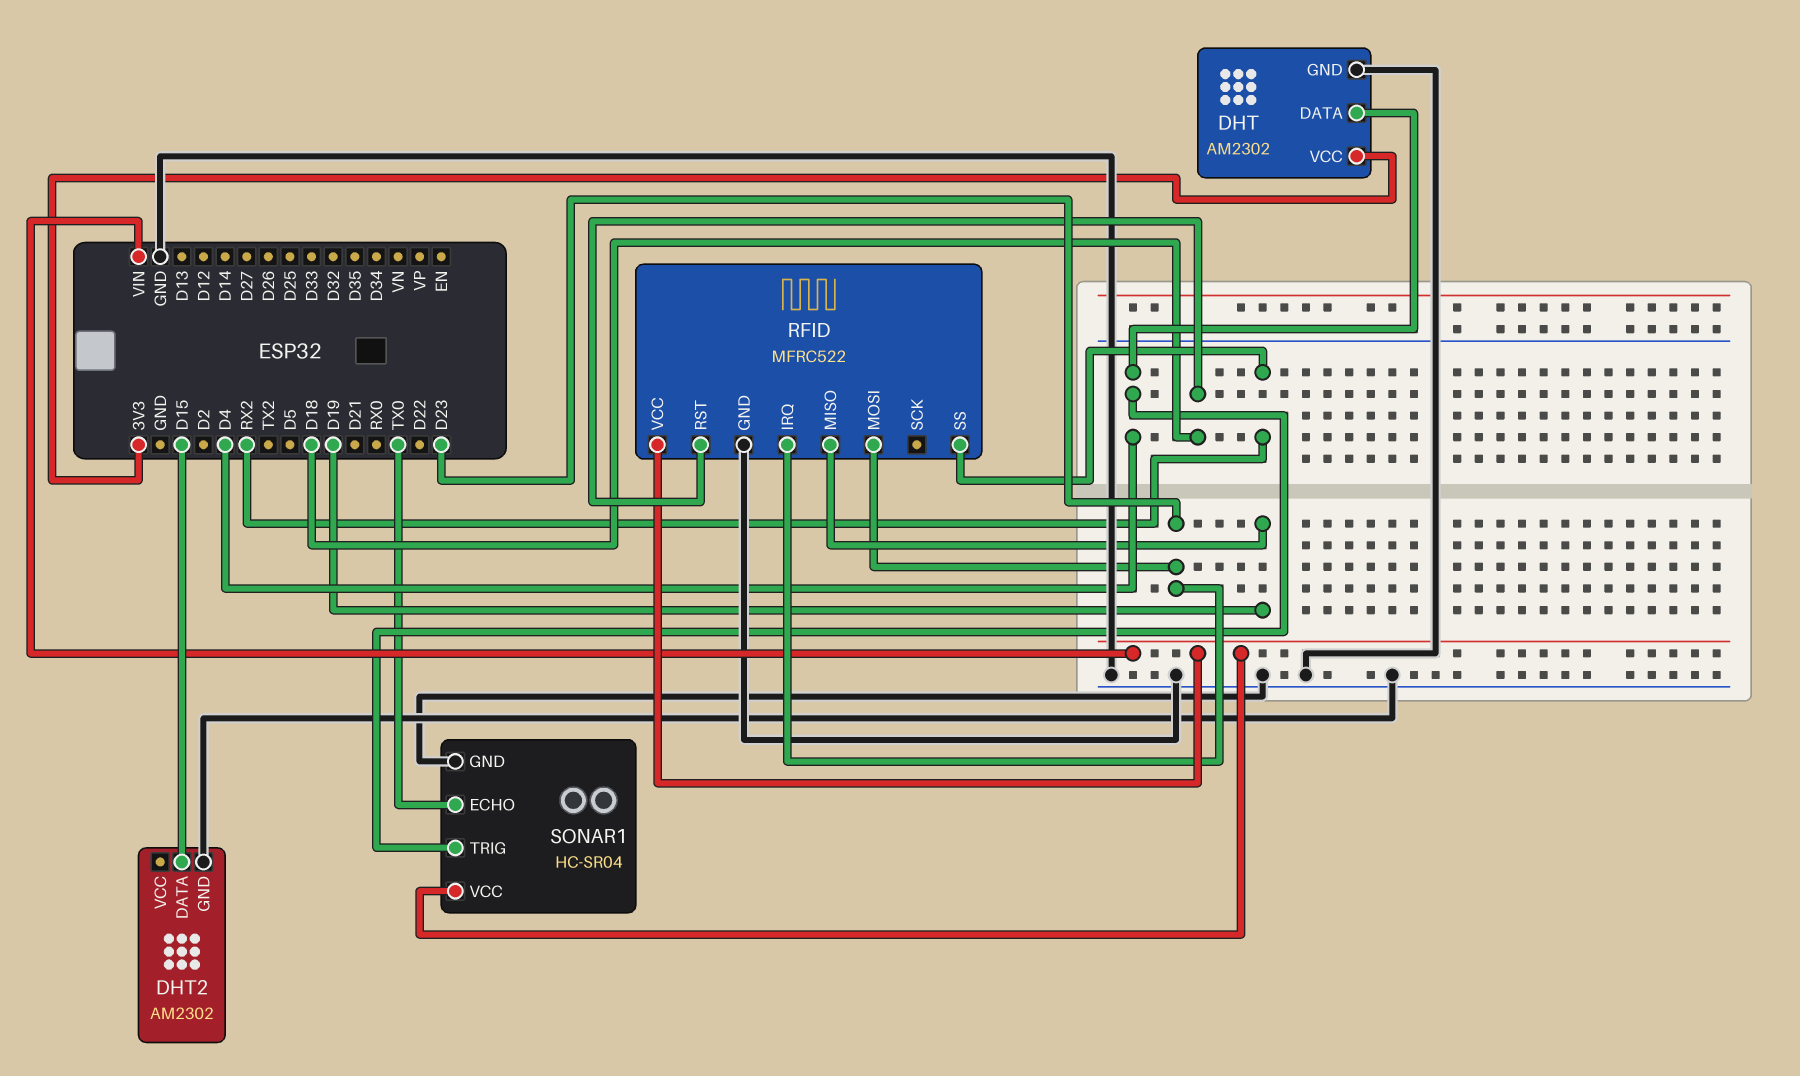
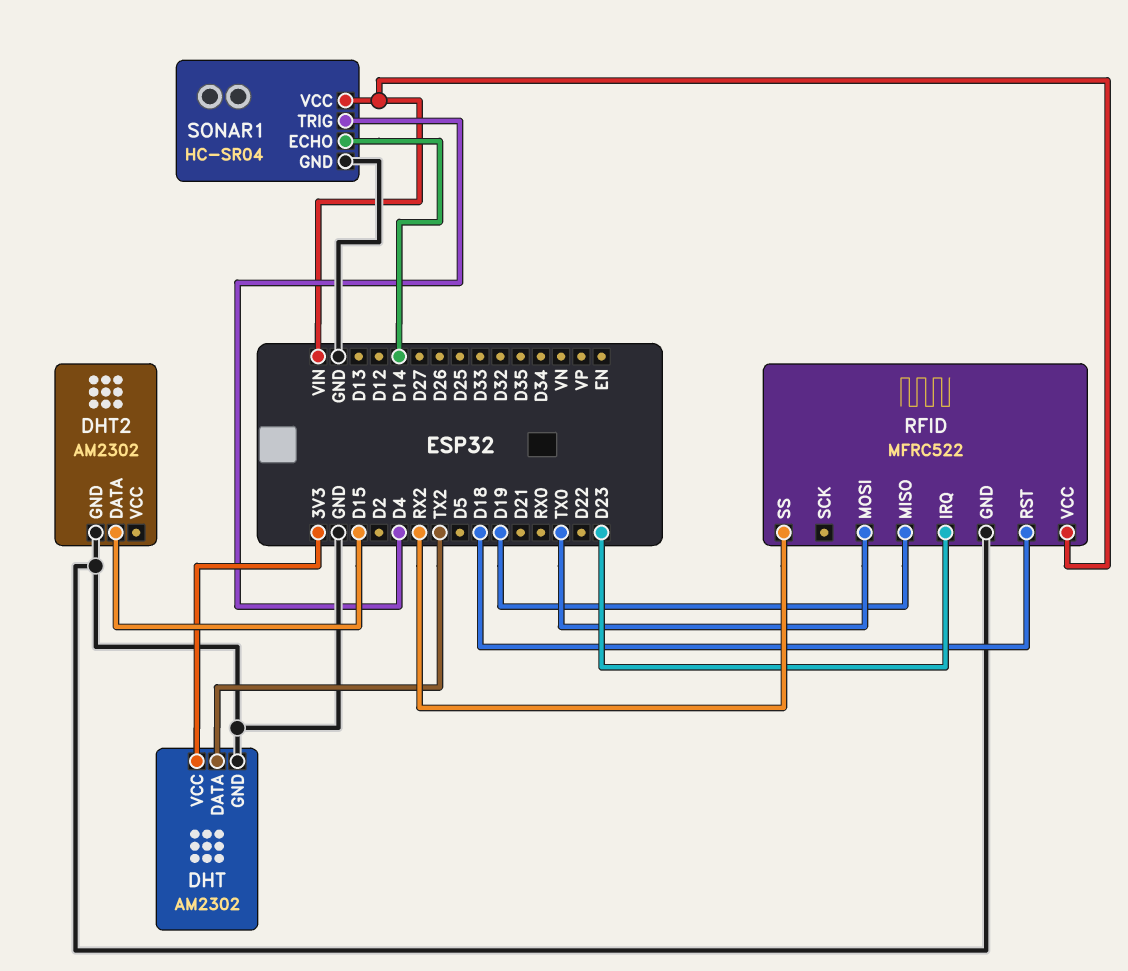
DHT pin DATA: D4 -> TX2
RFID pin MOSI: D23 -> TX0
SONAR1 pin ECHO: TX0 -> D14

